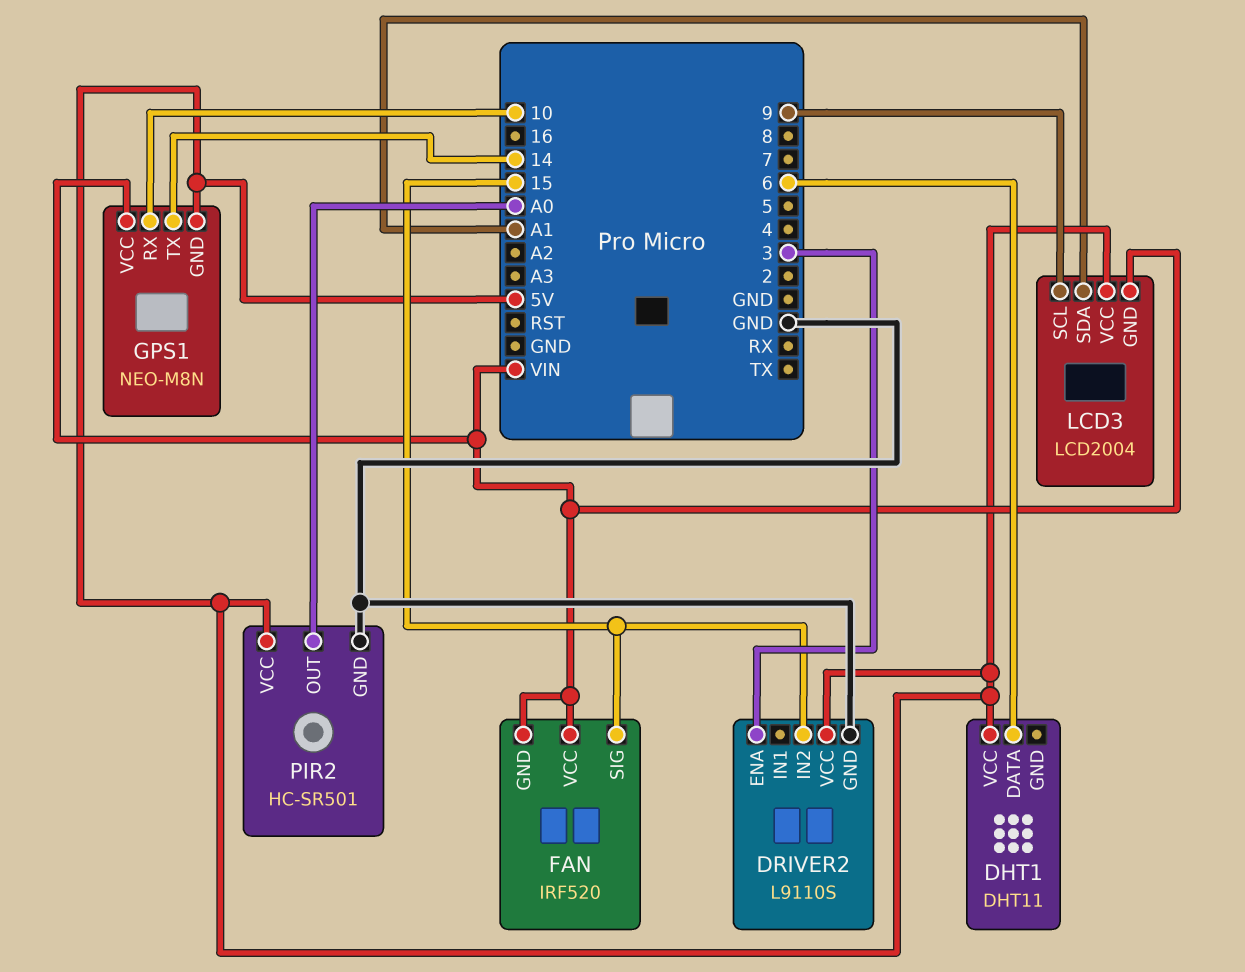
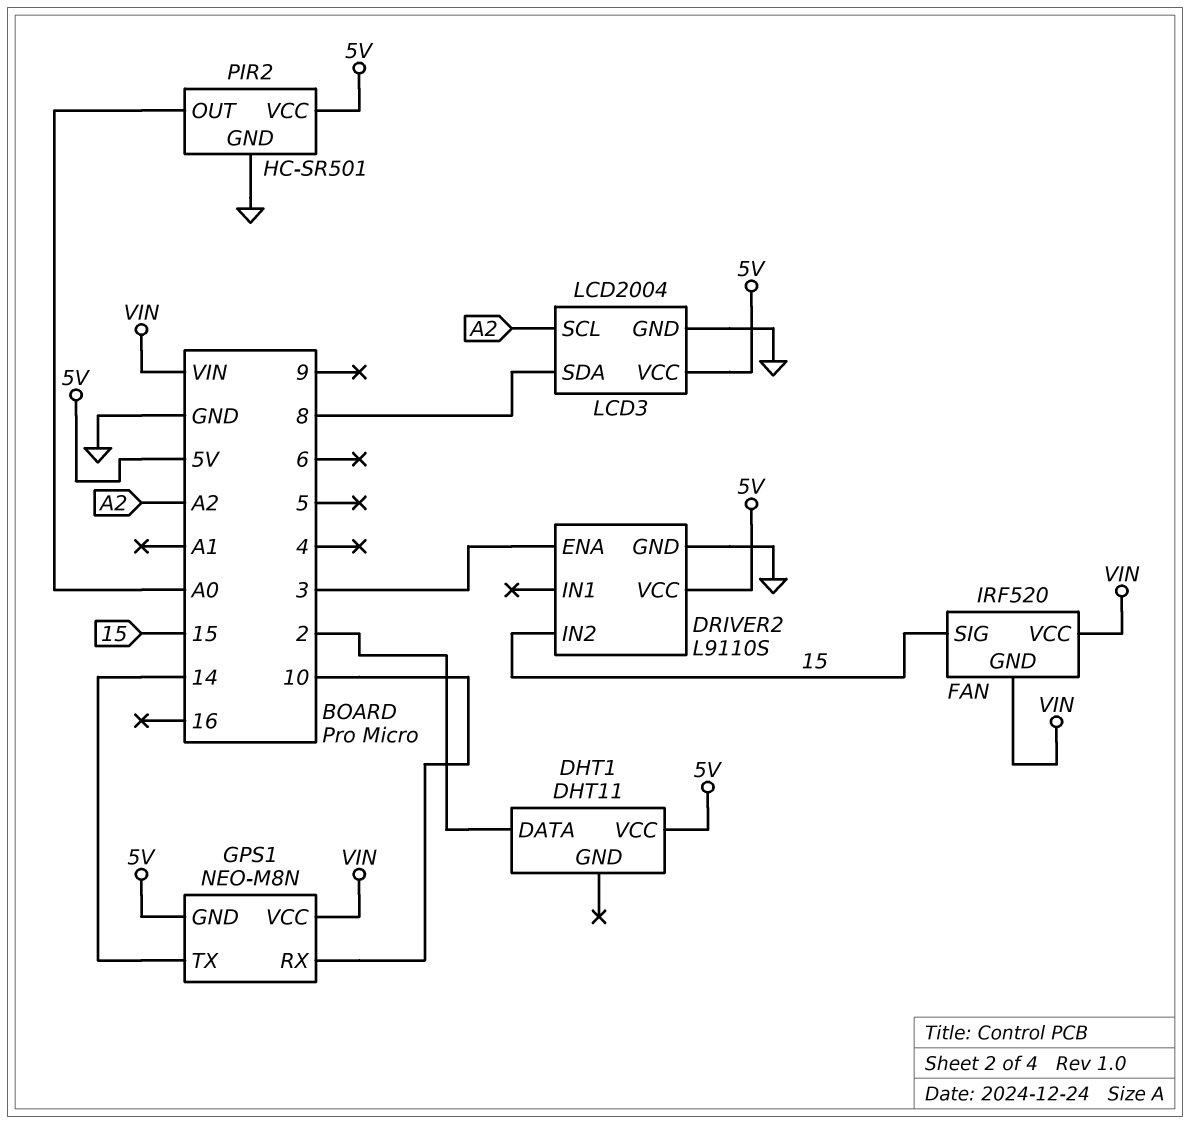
DHT1 pin DATA: 6 -> 2
LCD3 pin GND: VIN -> GND
LCD3 pin SCL: 9 -> A2
LCD3 pin SDA: A1 -> 8

